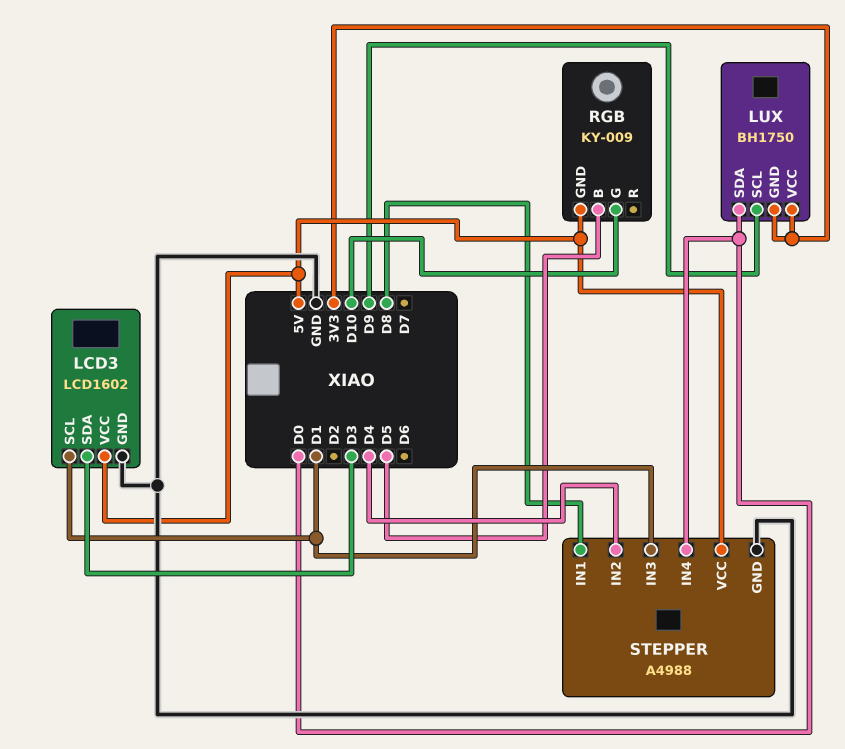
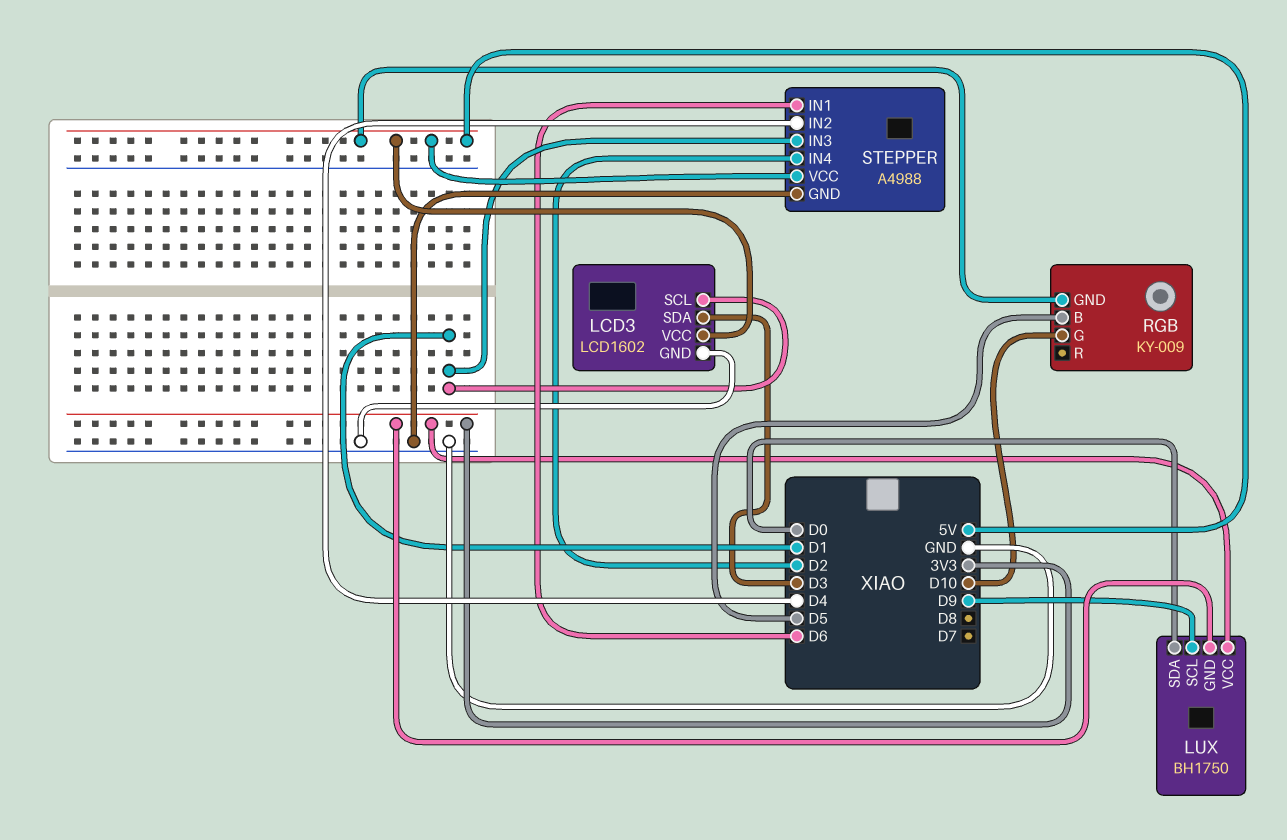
STEPPER pin IN1: D8 -> D6
STEPPER pin IN4: D0 -> D2

